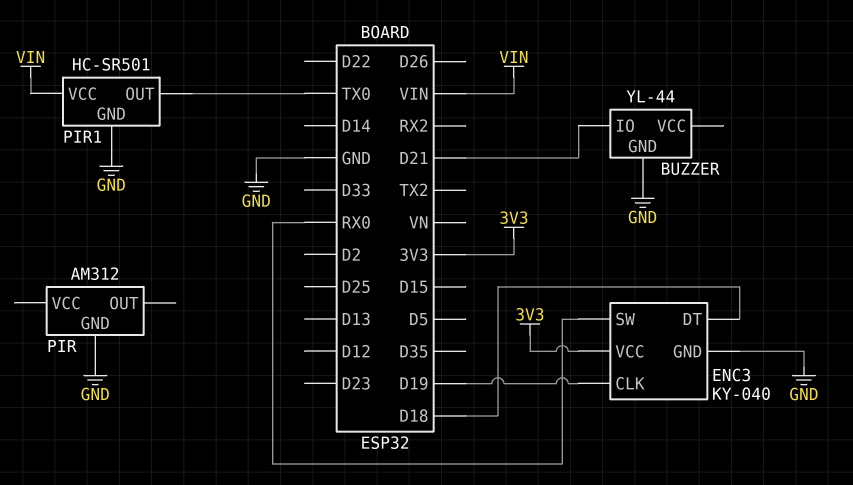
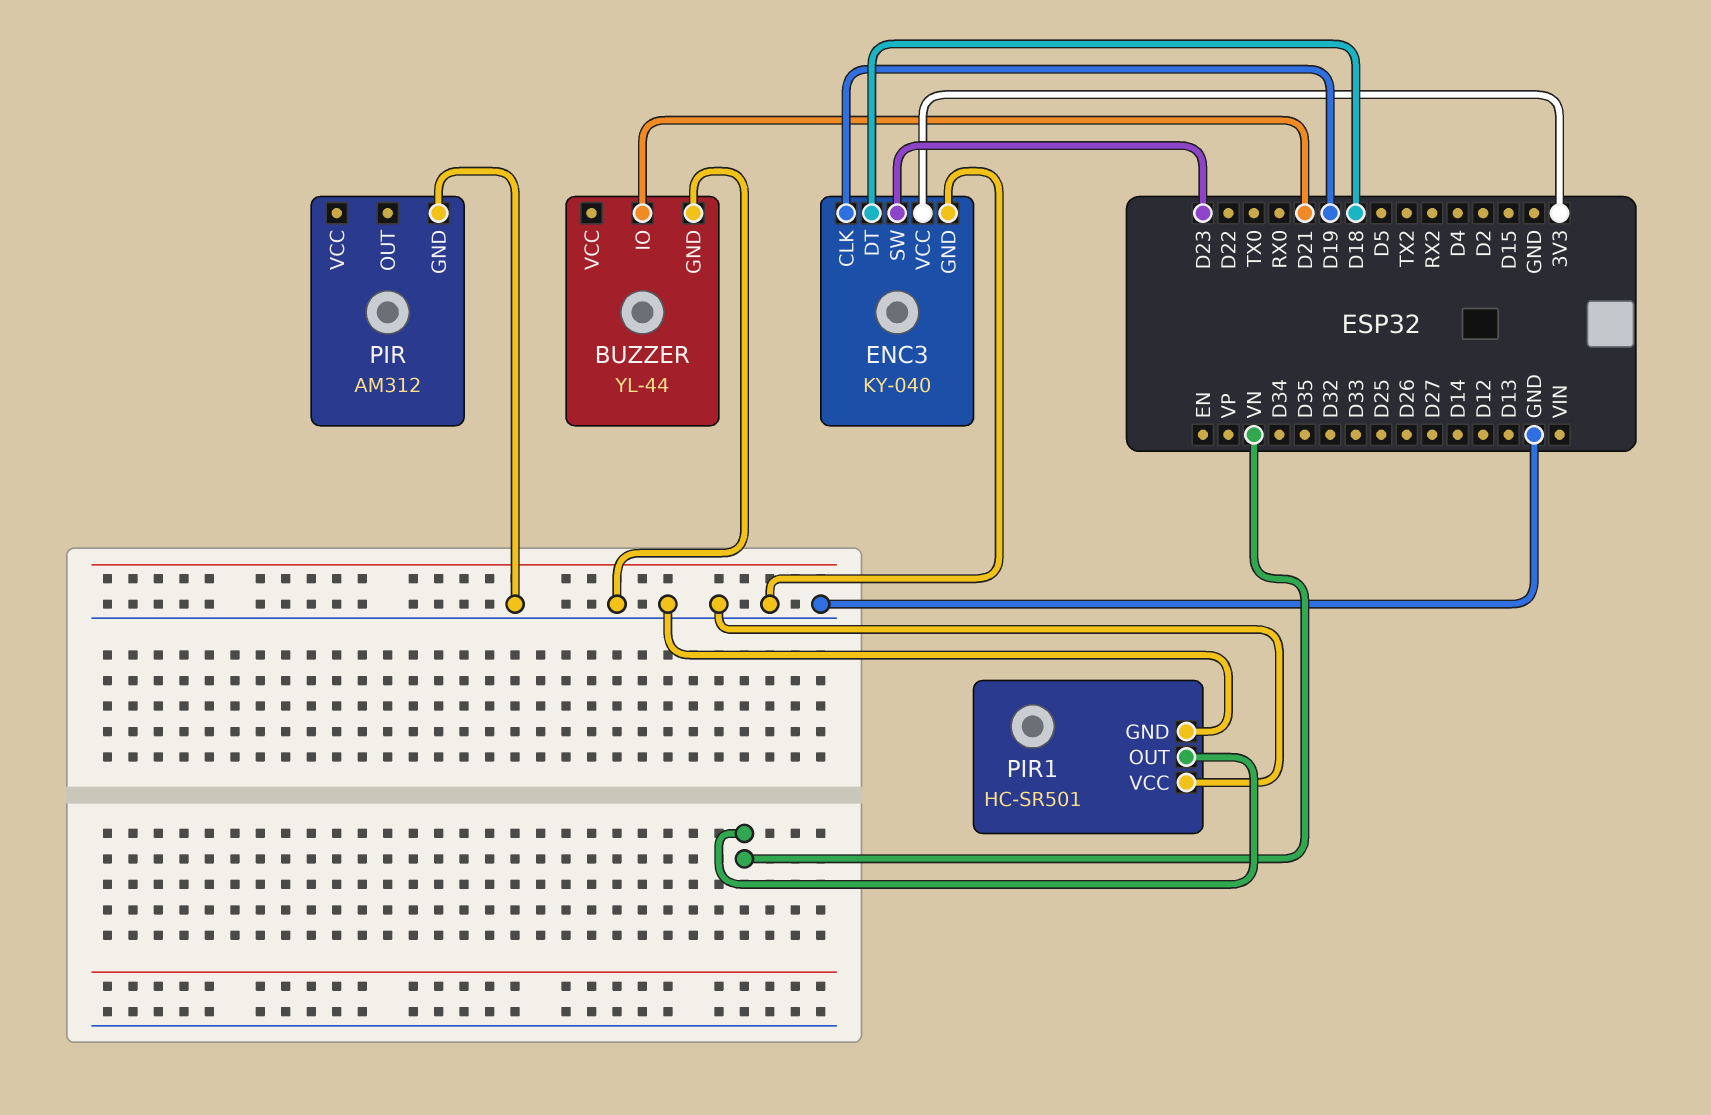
ENC3 pin SW: RX0 -> D23
PIR1 pin OUT: TX0 -> VN
PIR1 pin VCC: VIN -> GND

